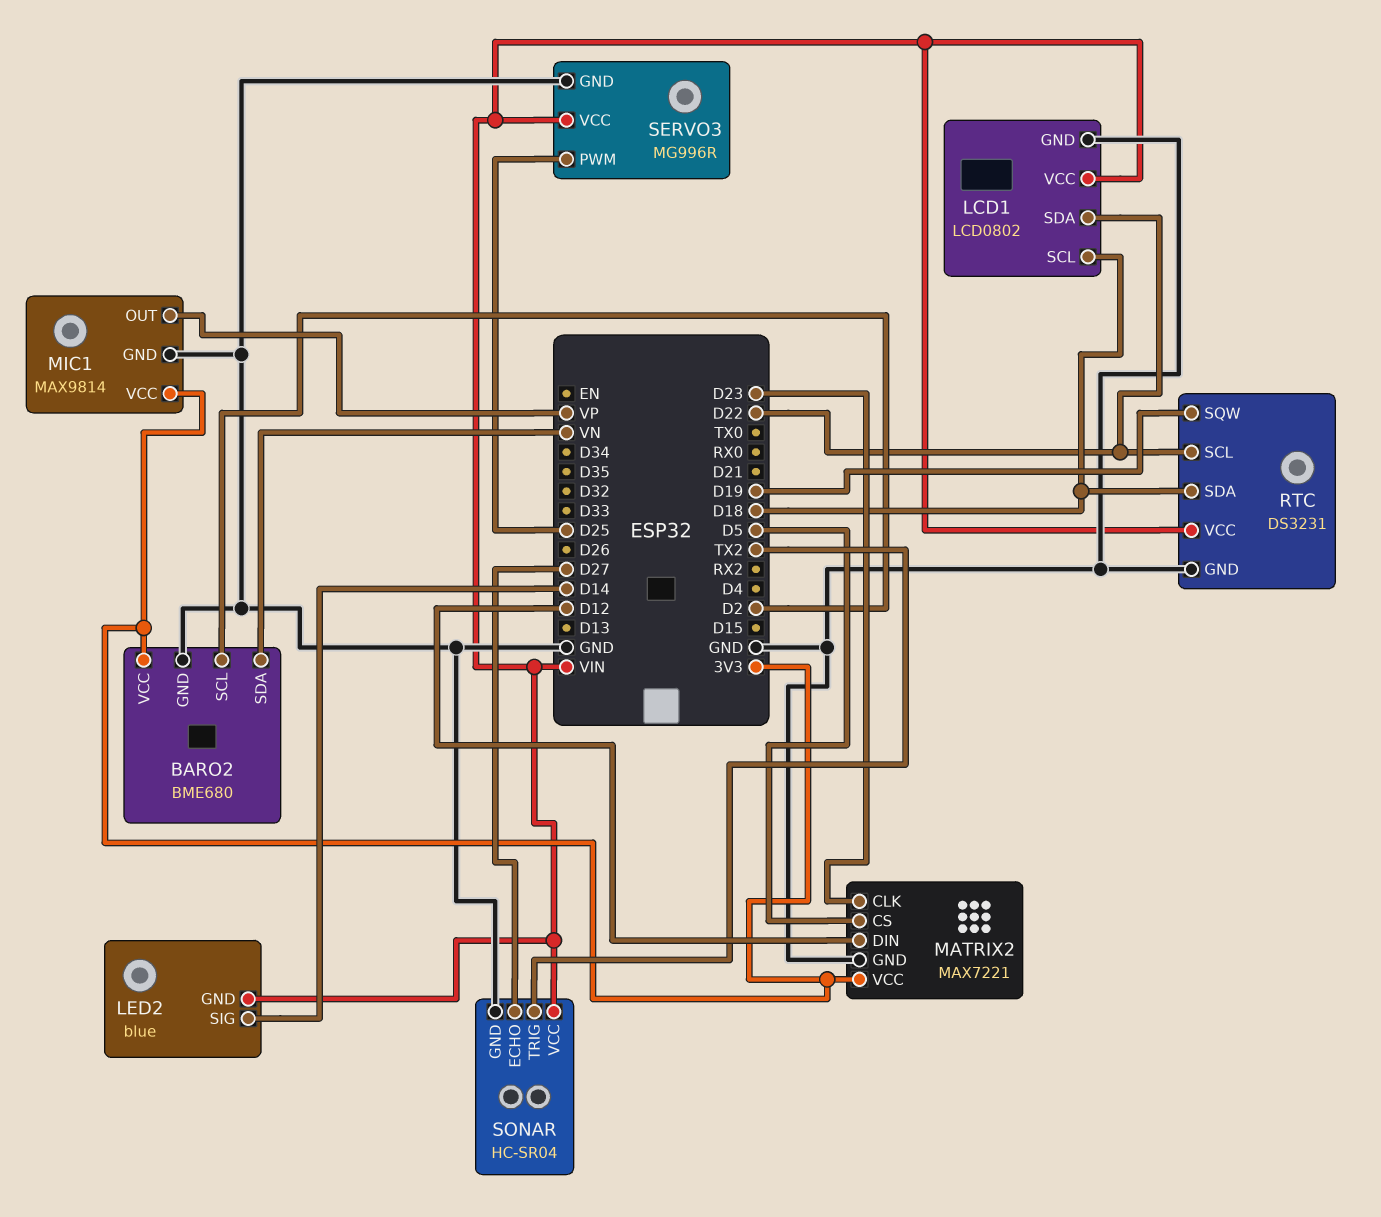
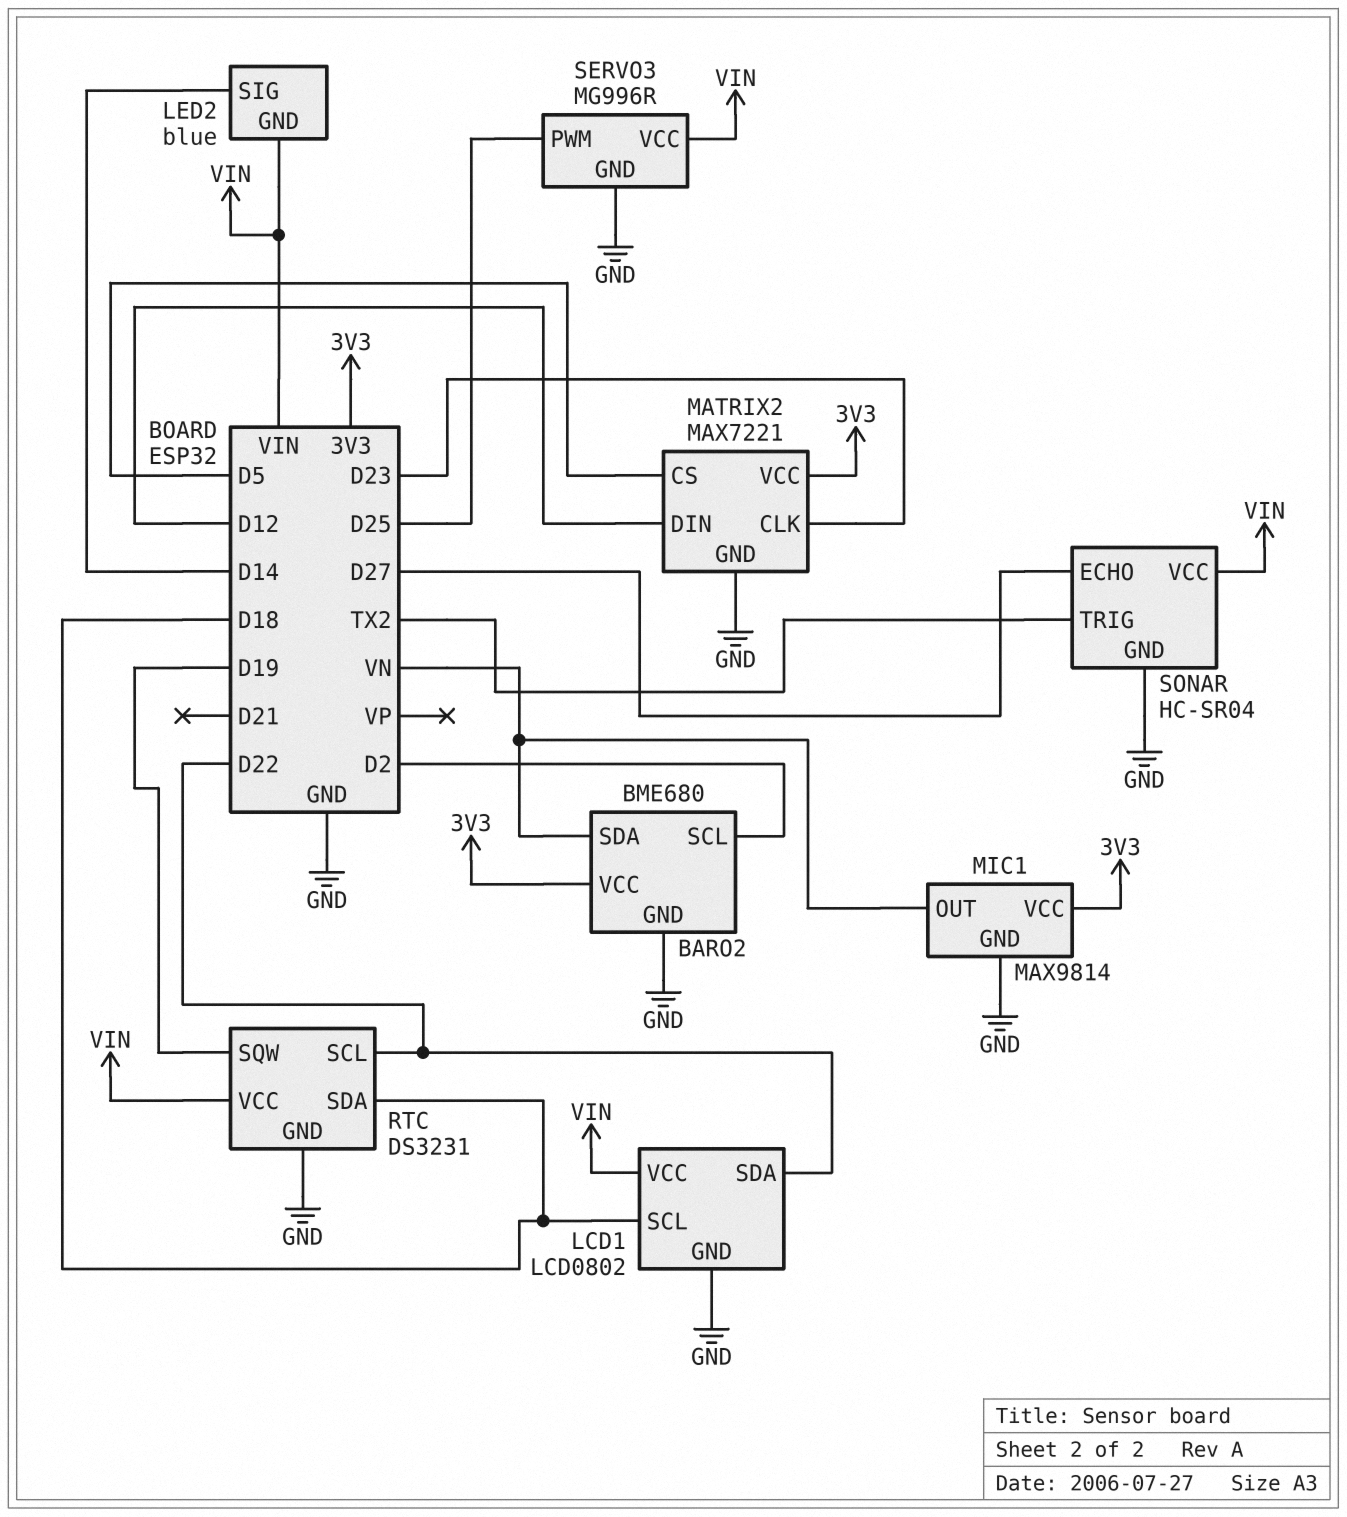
MIC1 pin OUT: VP -> VN

